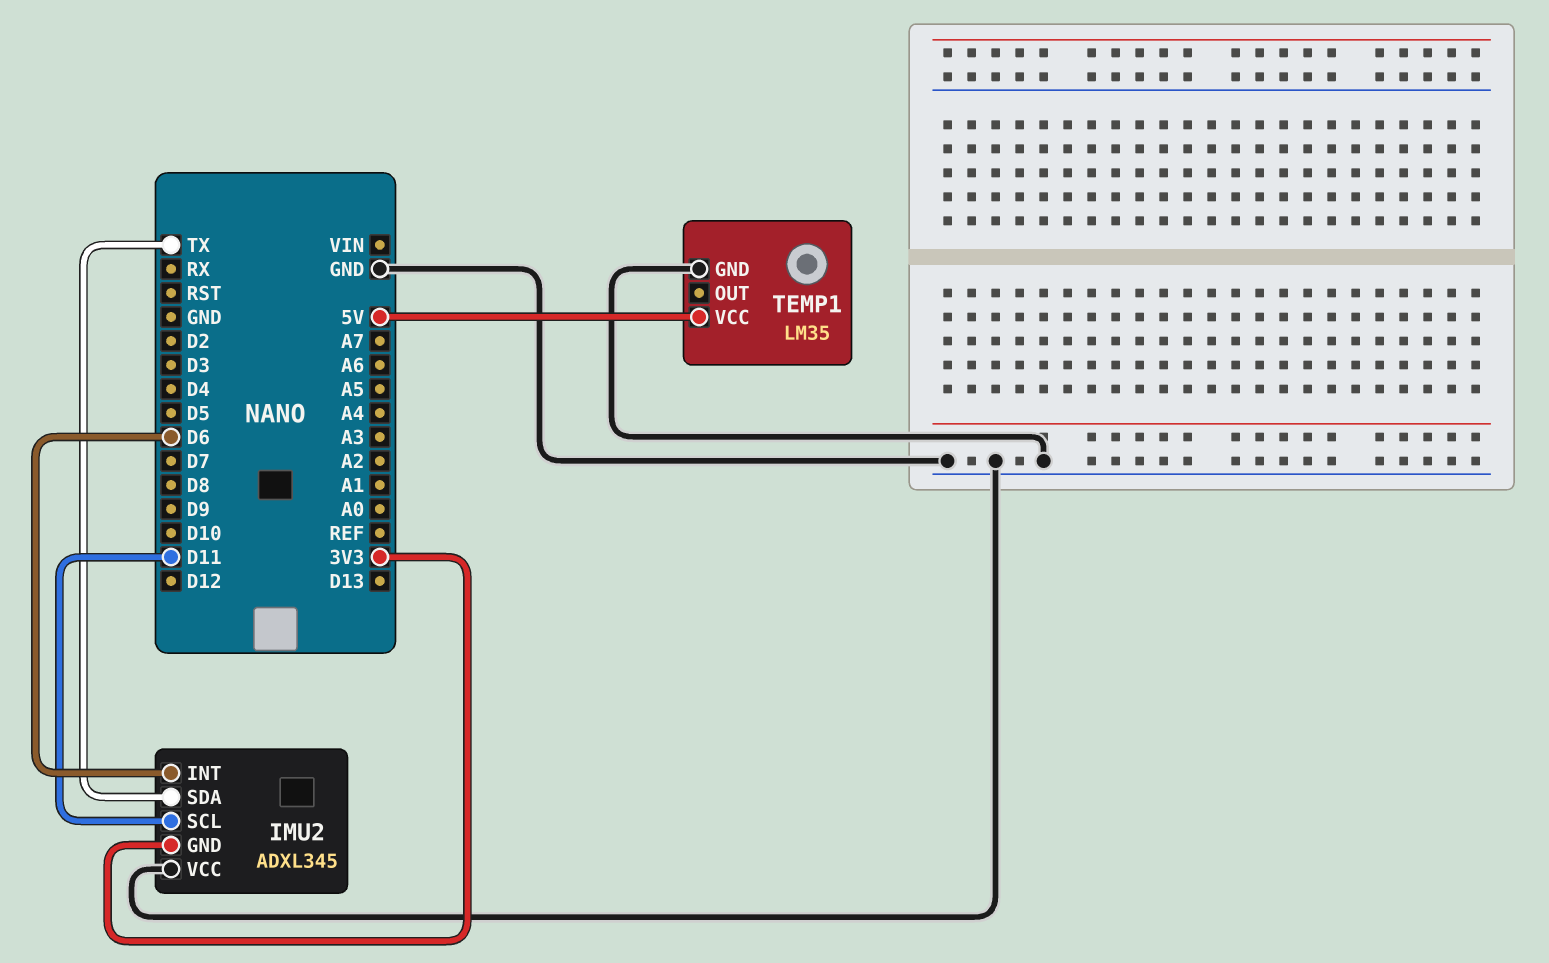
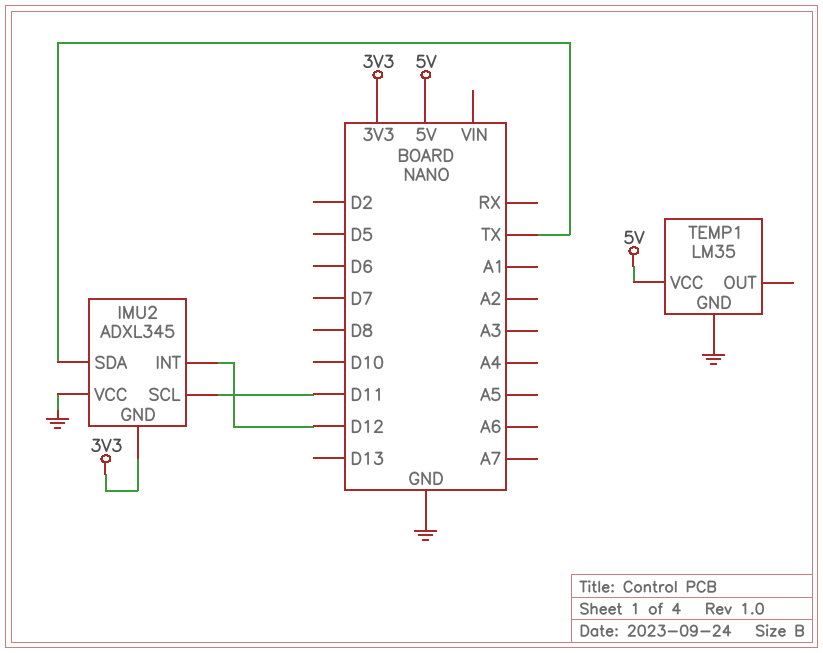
IMU2 pin INT: D6 -> D12

